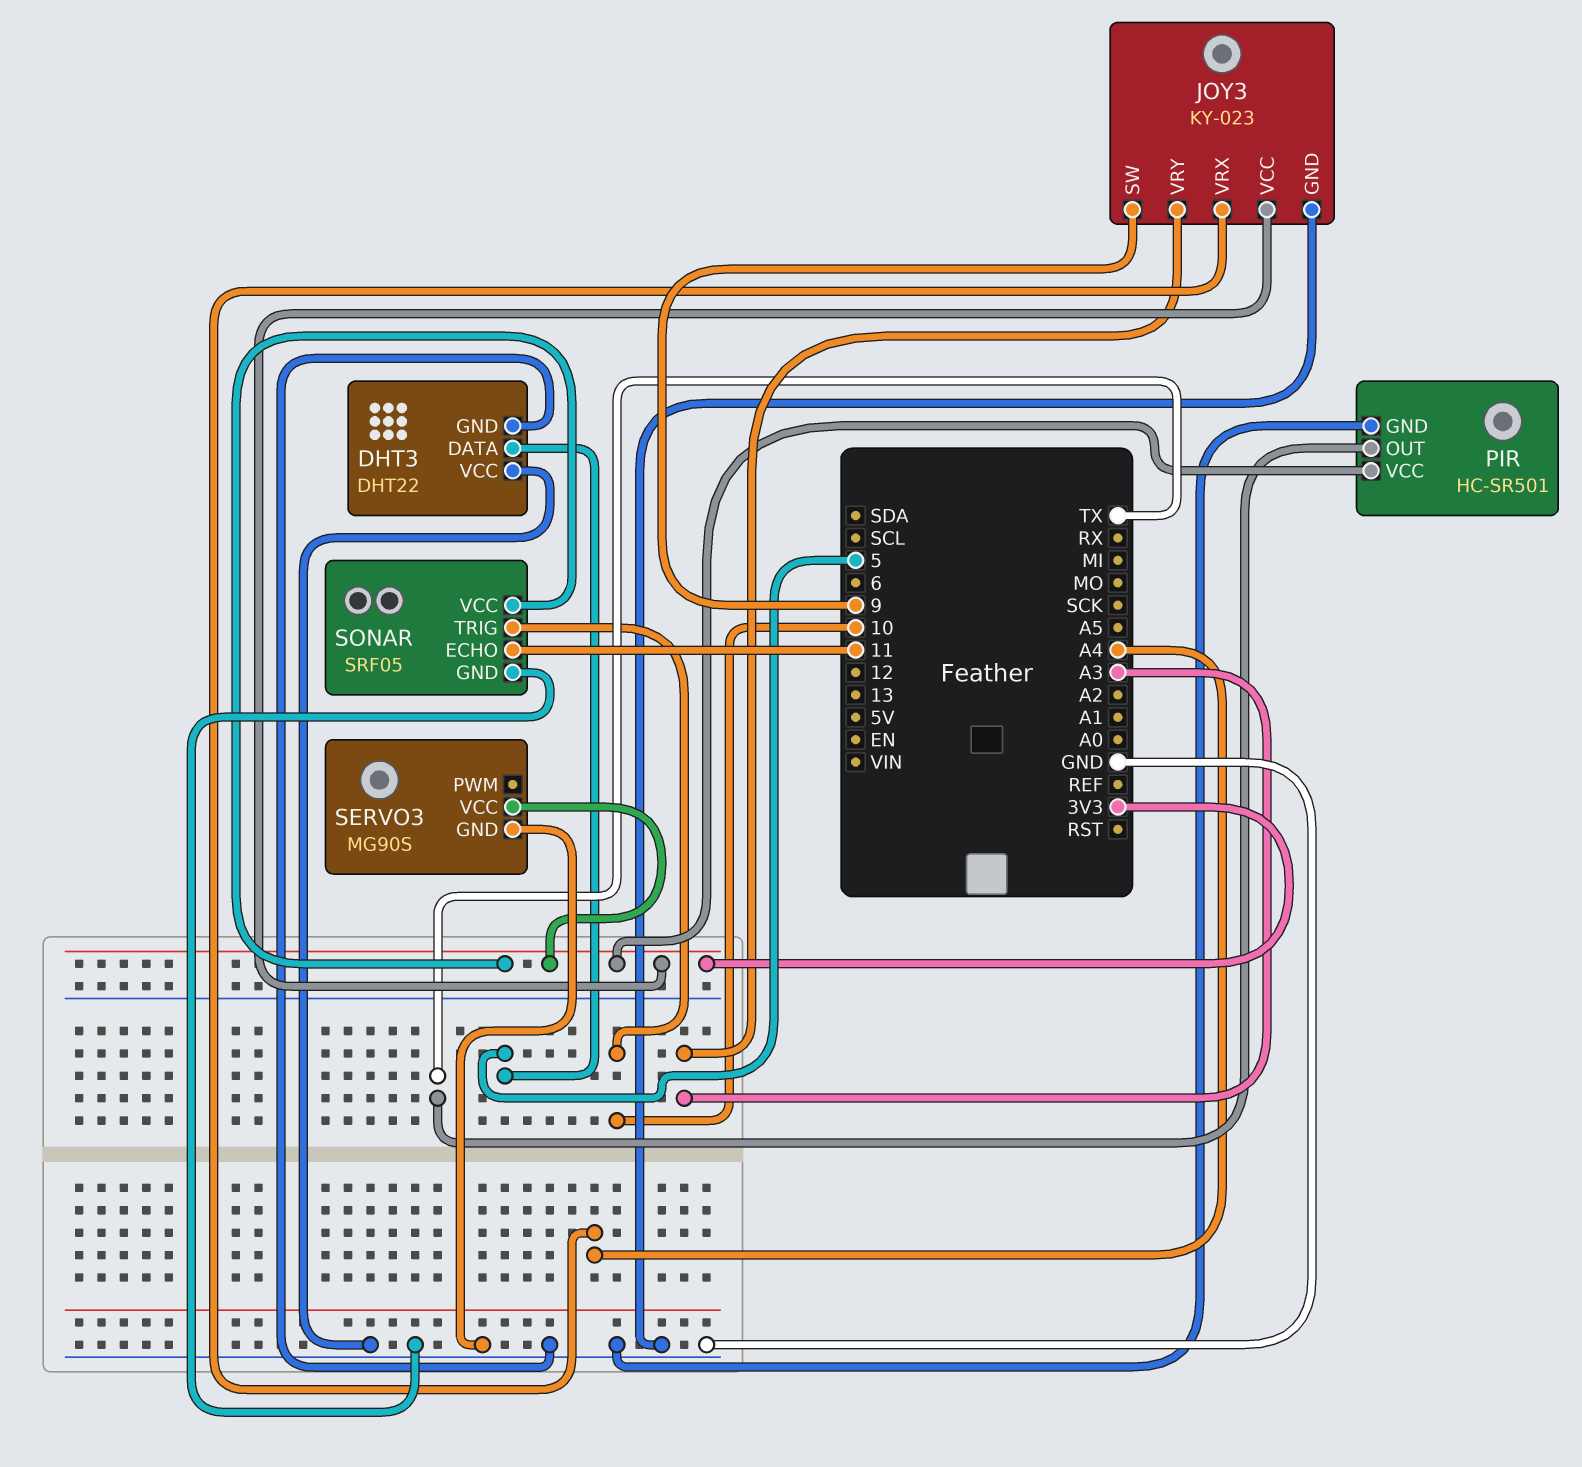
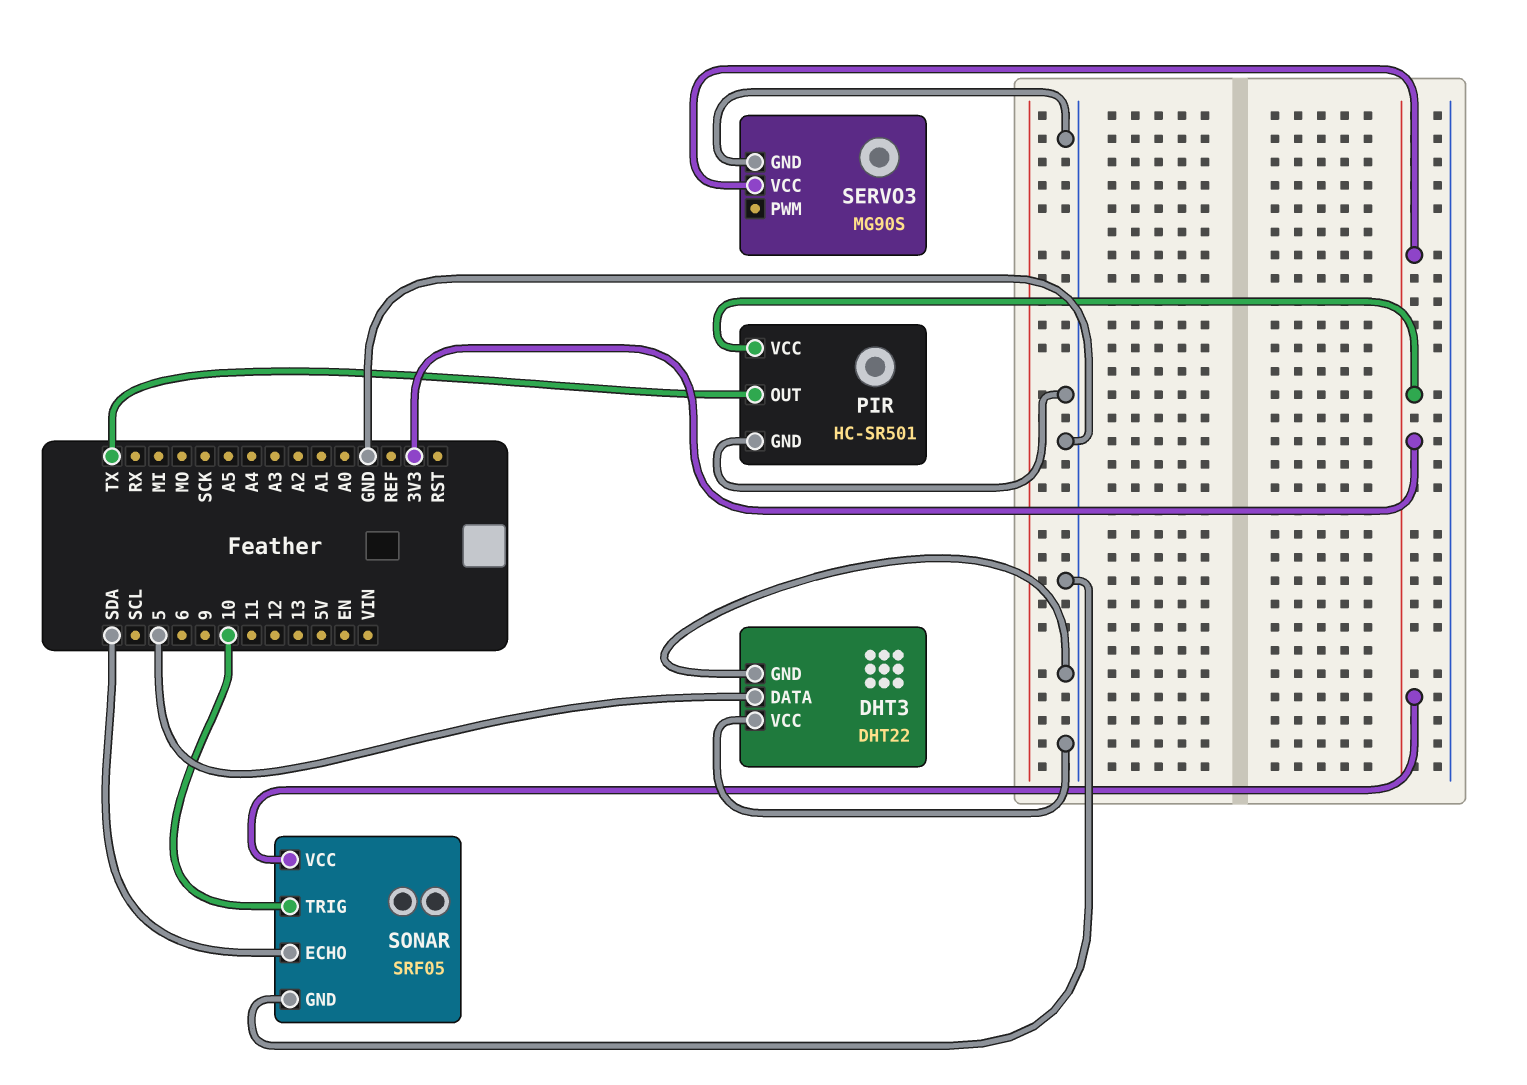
JOY3: KY-023 -> none
JOY3 pin GND: GND -> none
JOY3 pin SW: 9 -> none
JOY3 pin VCC: 3V3 -> none
JOY3 pin VRX: A4 -> none
JOY3 pin VRY: A3 -> none
SONAR pin ECHO: 11 -> SDA

